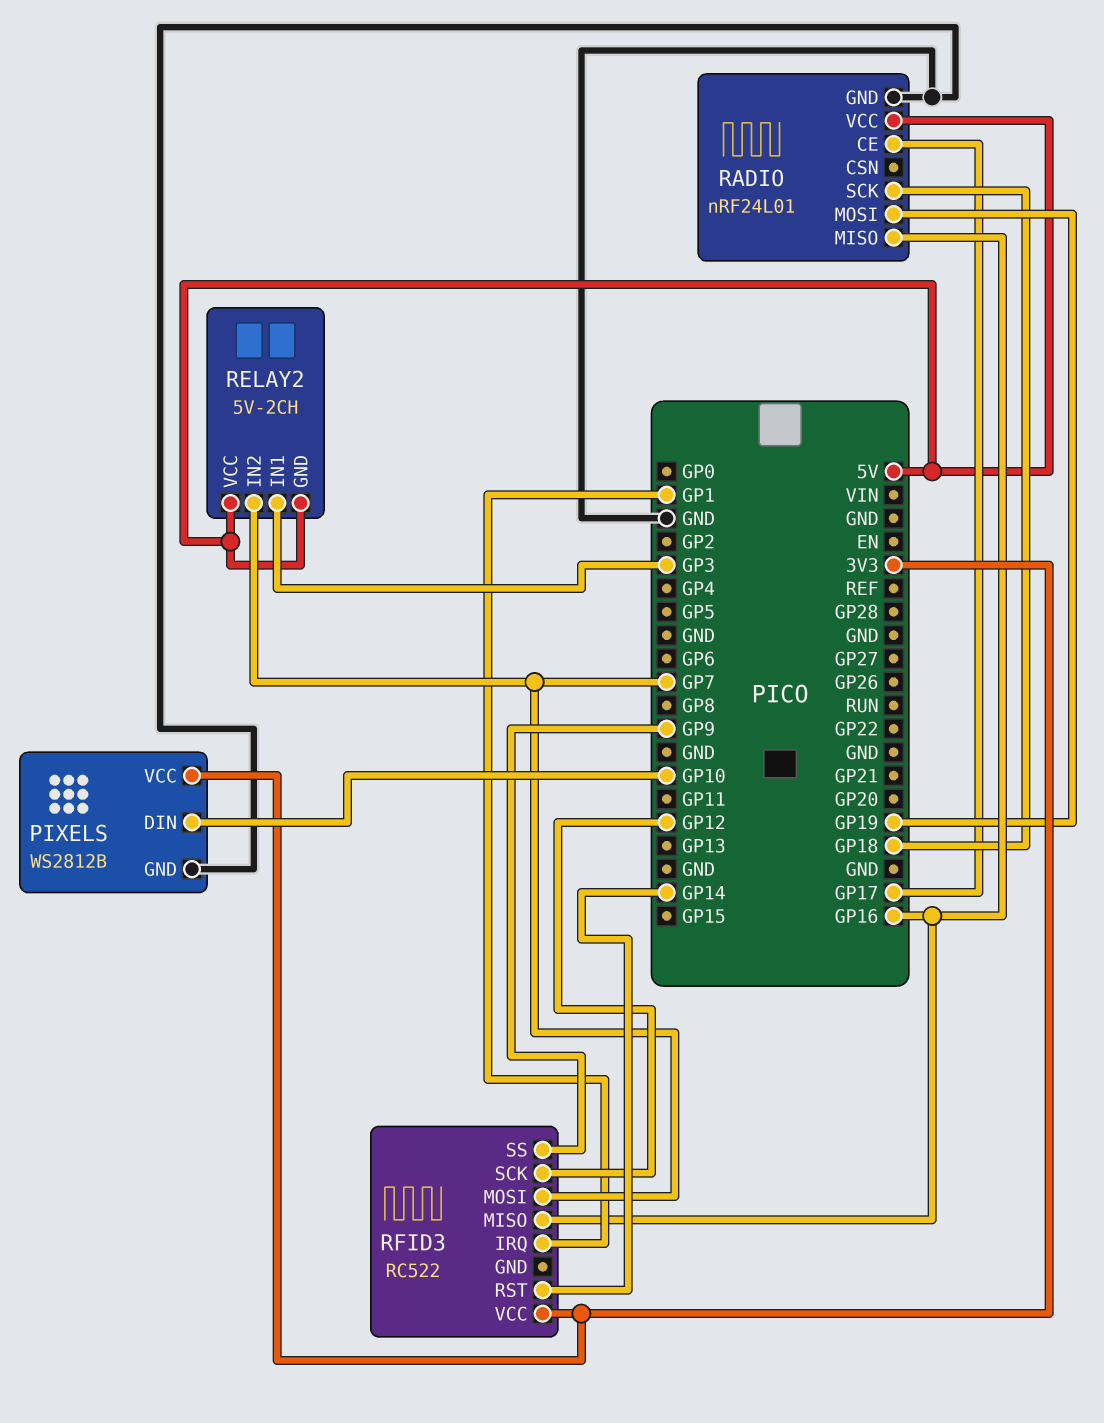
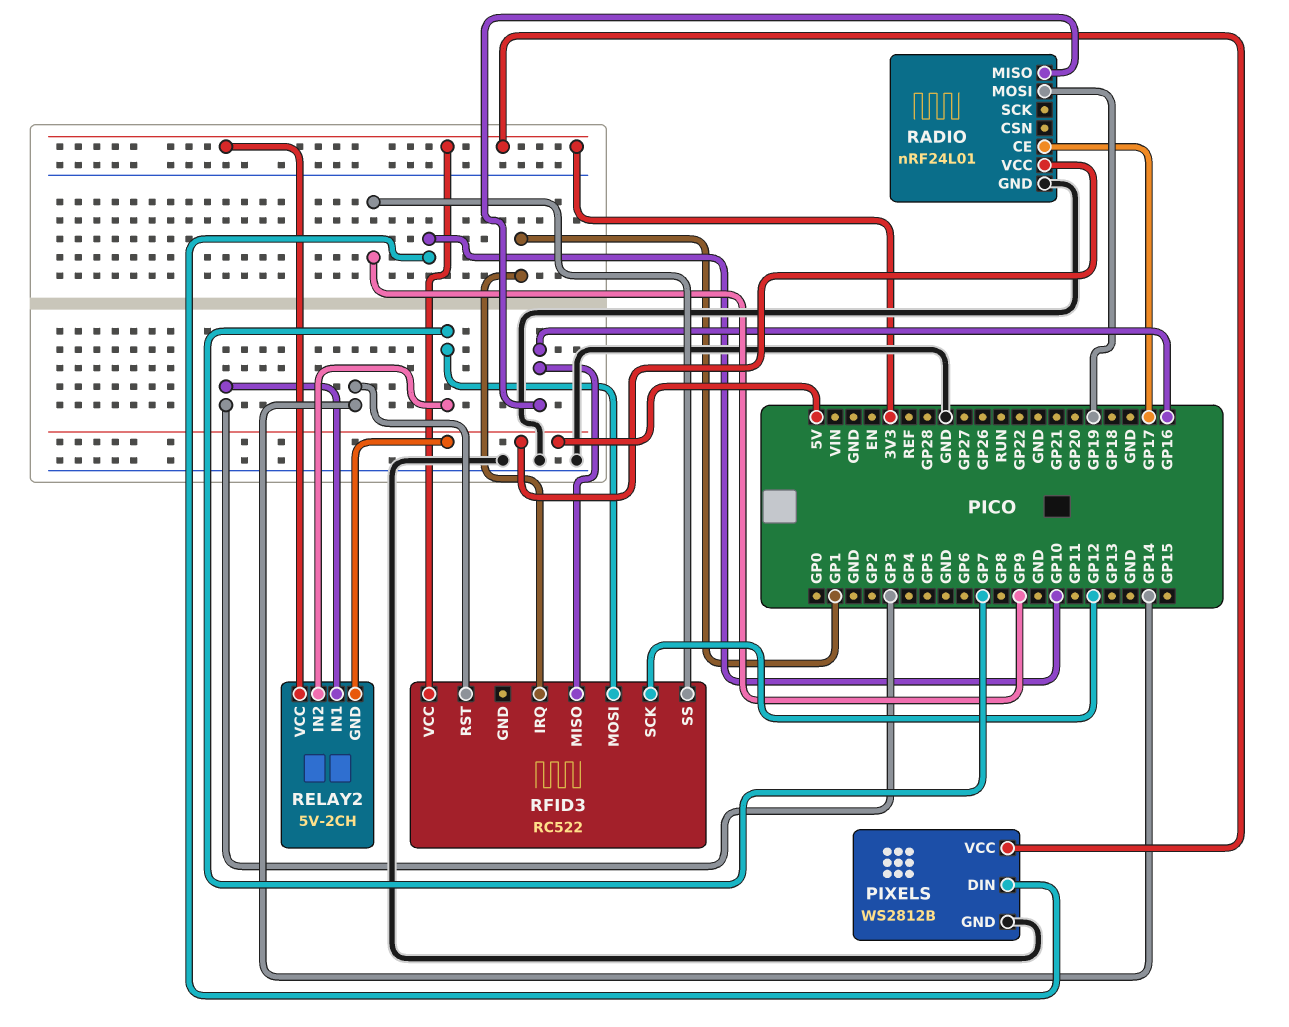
RADIO pin SCK: GP18 -> none
RELAY2 pin VCC: 5V -> 3V3

